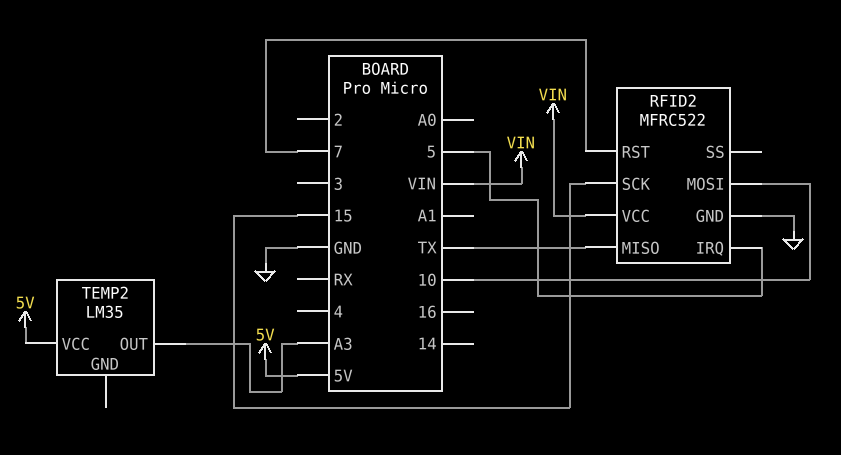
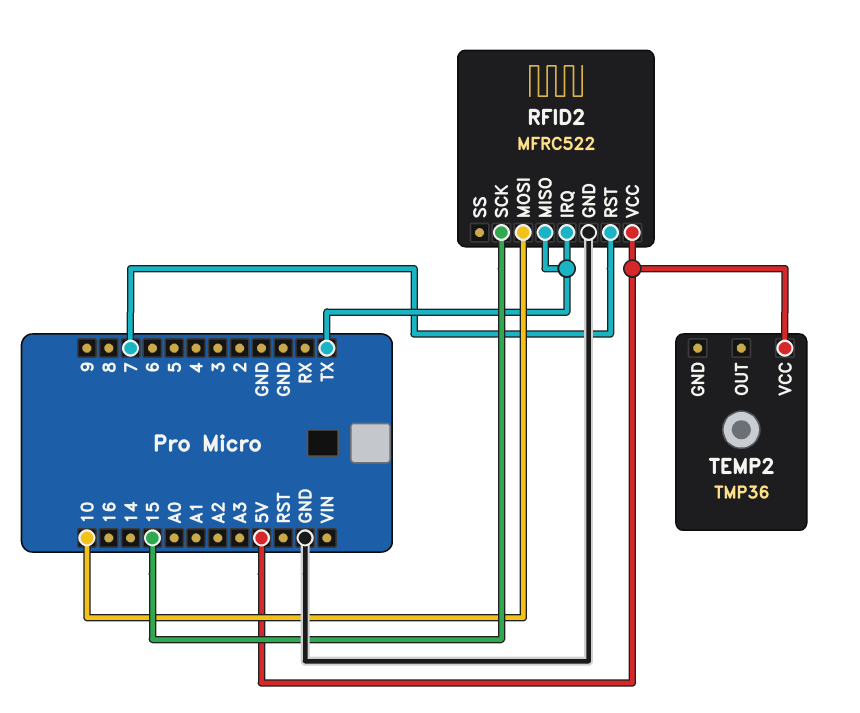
RFID2 pin IRQ: 5 -> TX
RFID2 pin VCC: VIN -> 5V
TEMP2: LM35 -> TMP36
TEMP2 pin OUT: A3 -> none

